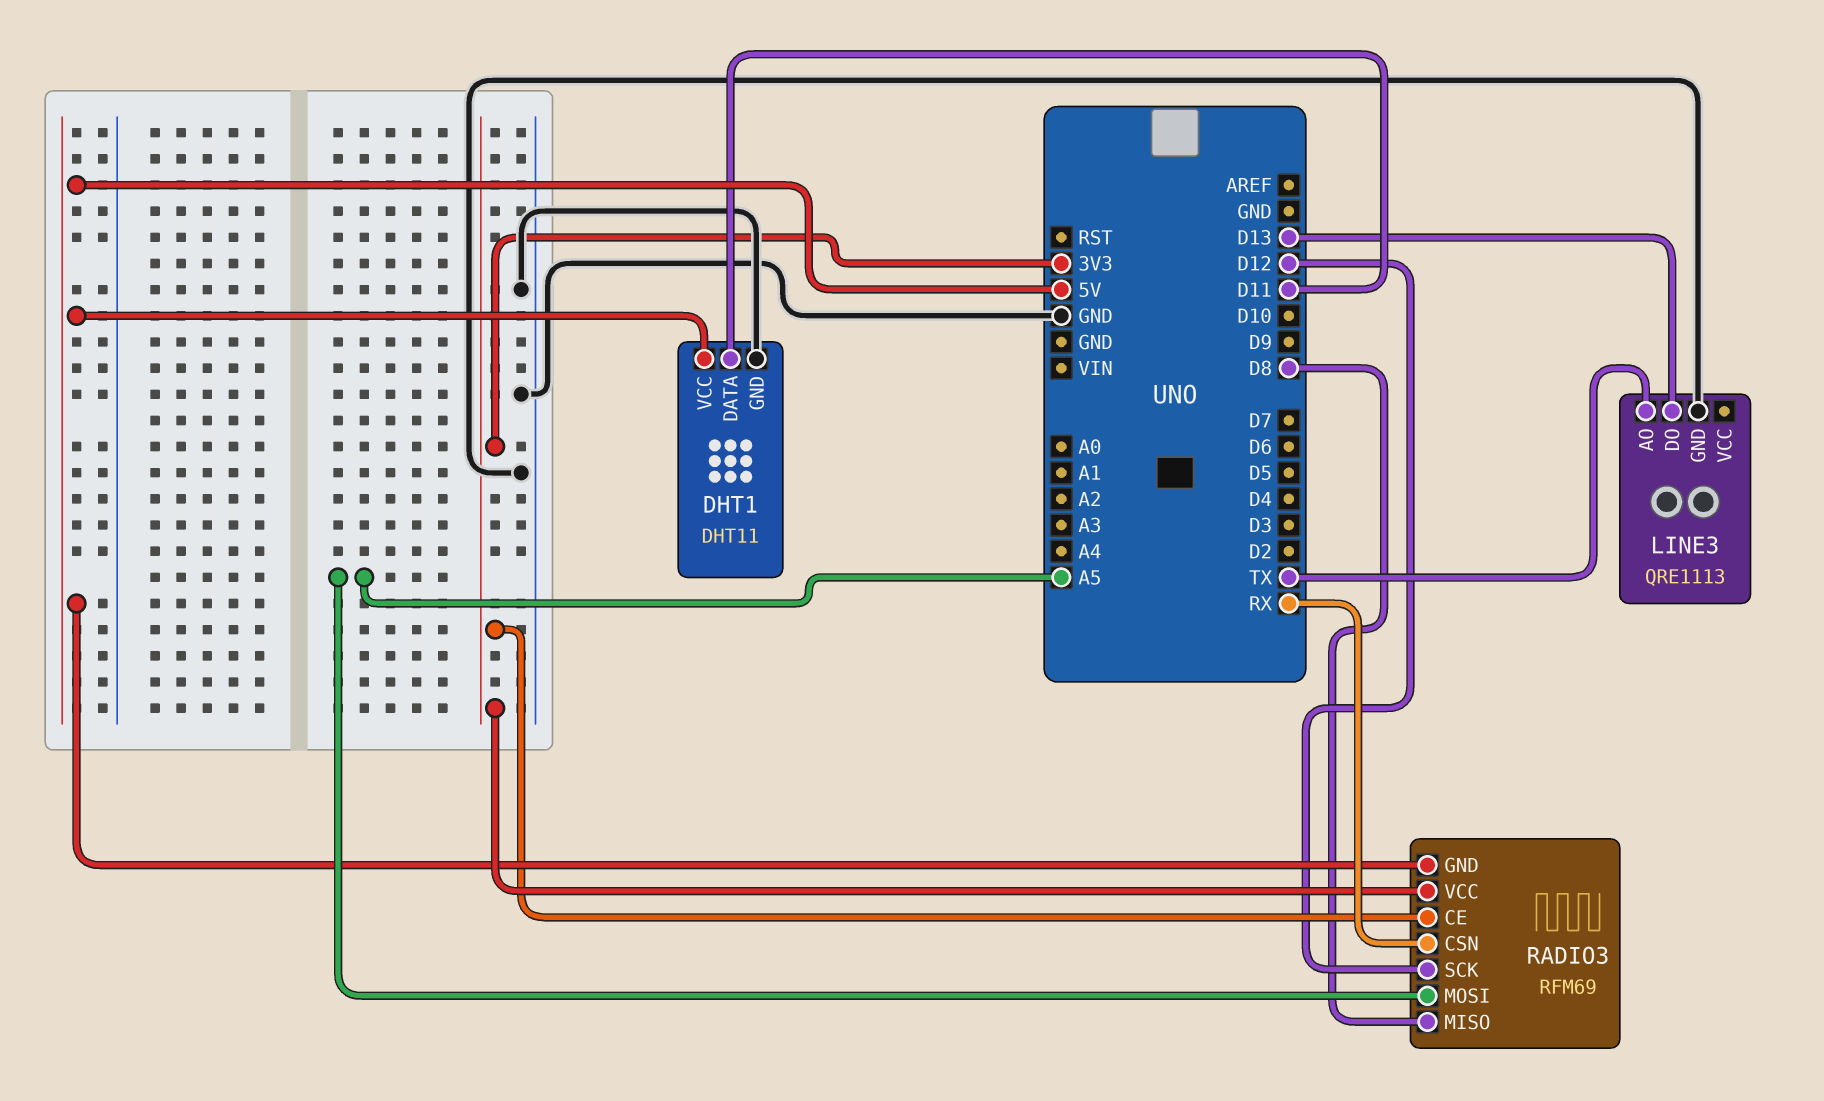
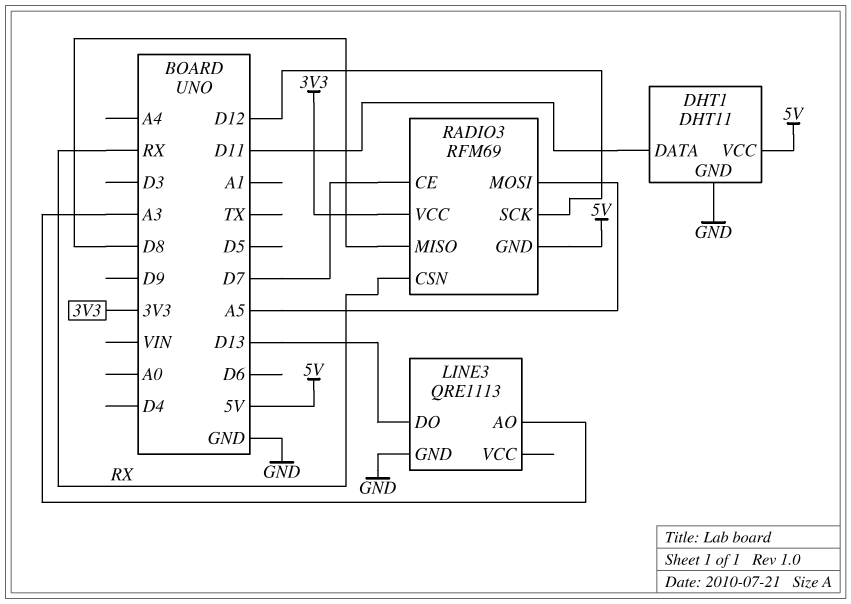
LINE3 pin AO: TX -> A3
RADIO3 pin CE: 3V3 -> D7

